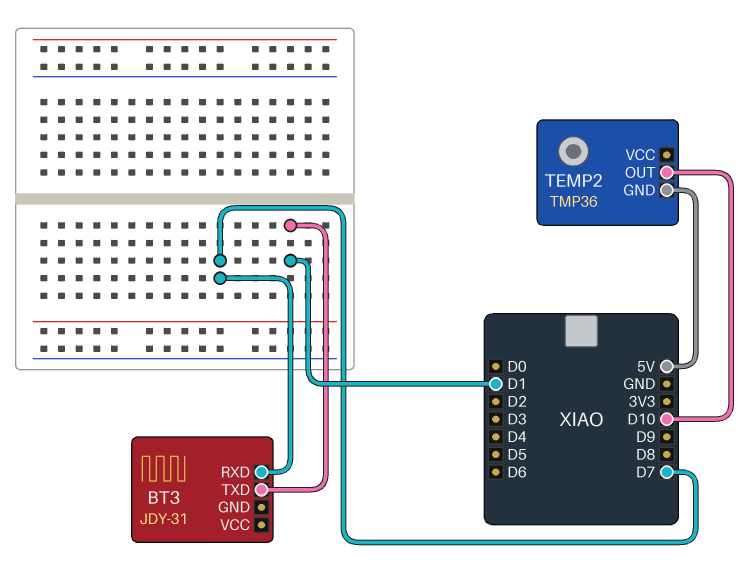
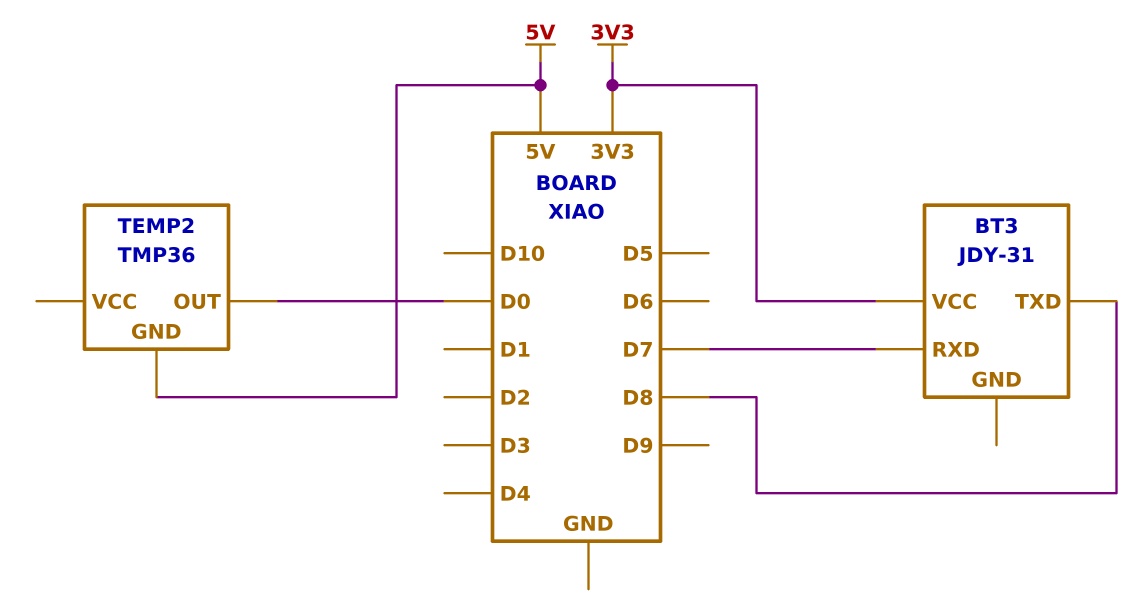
BT3 pin TXD: D1 -> D8
BT3 pin VCC: none -> 3V3
TEMP2 pin OUT: D10 -> D0

